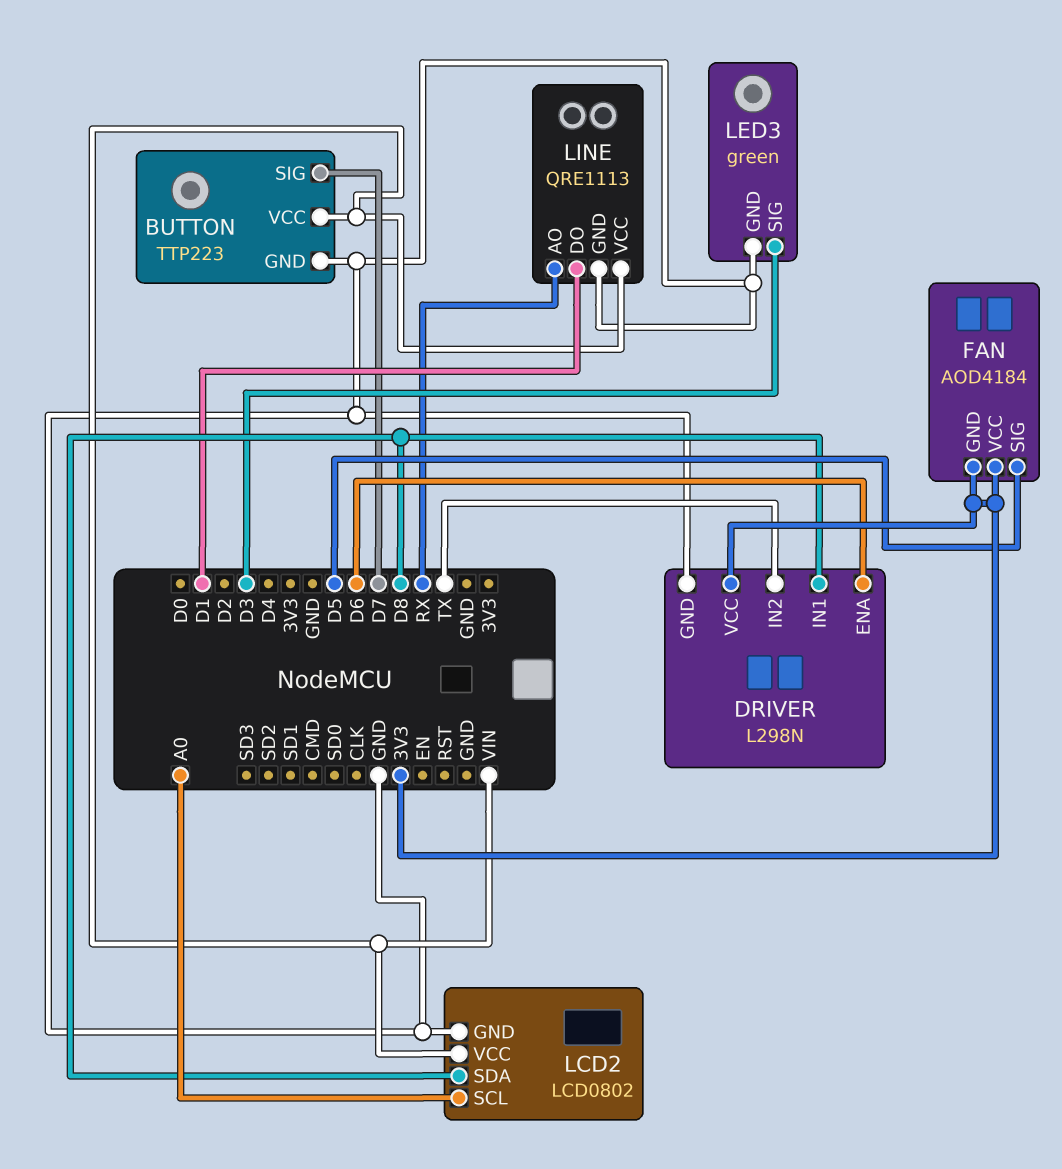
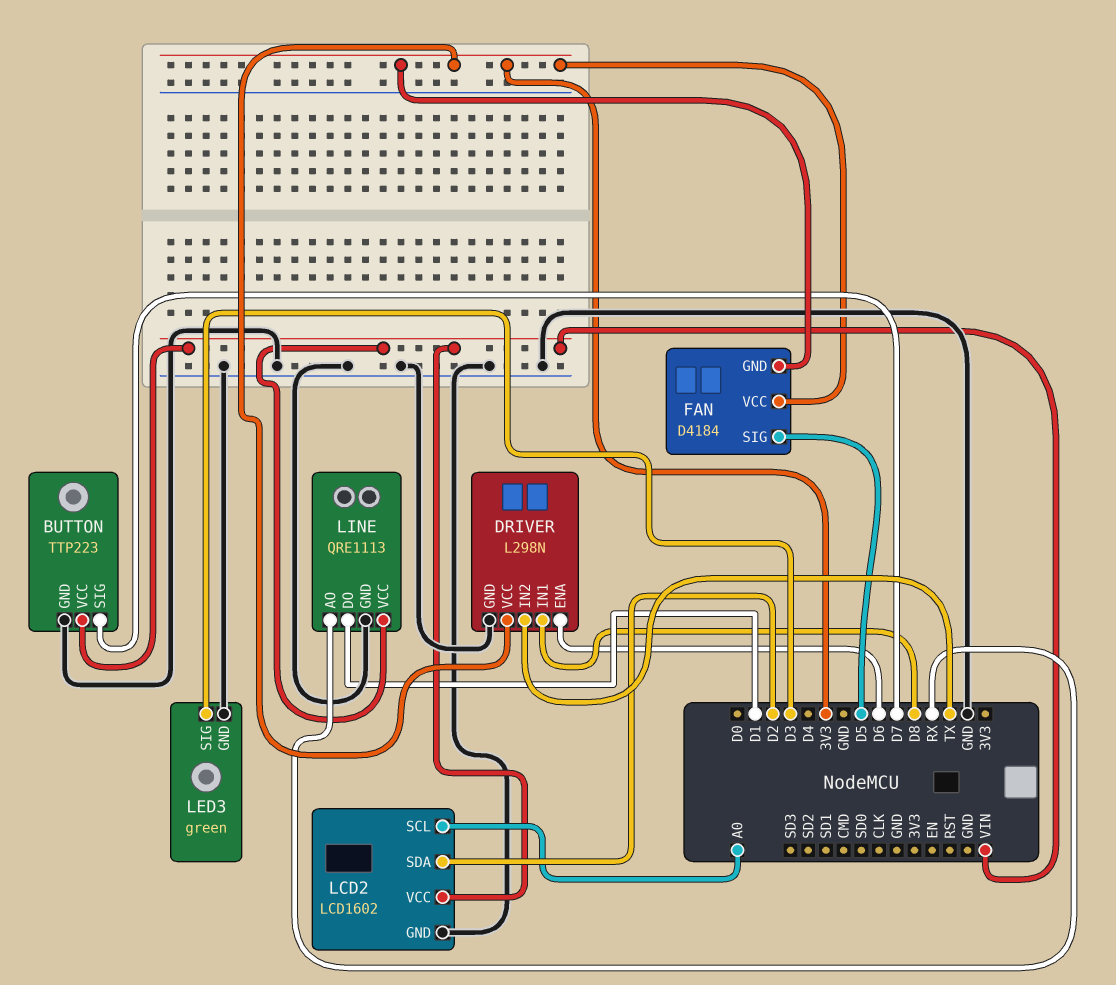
FAN: AOD4184 -> D4184
LCD2: LCD0802 -> LCD1602
LCD2 pin SDA: D8 -> D2

